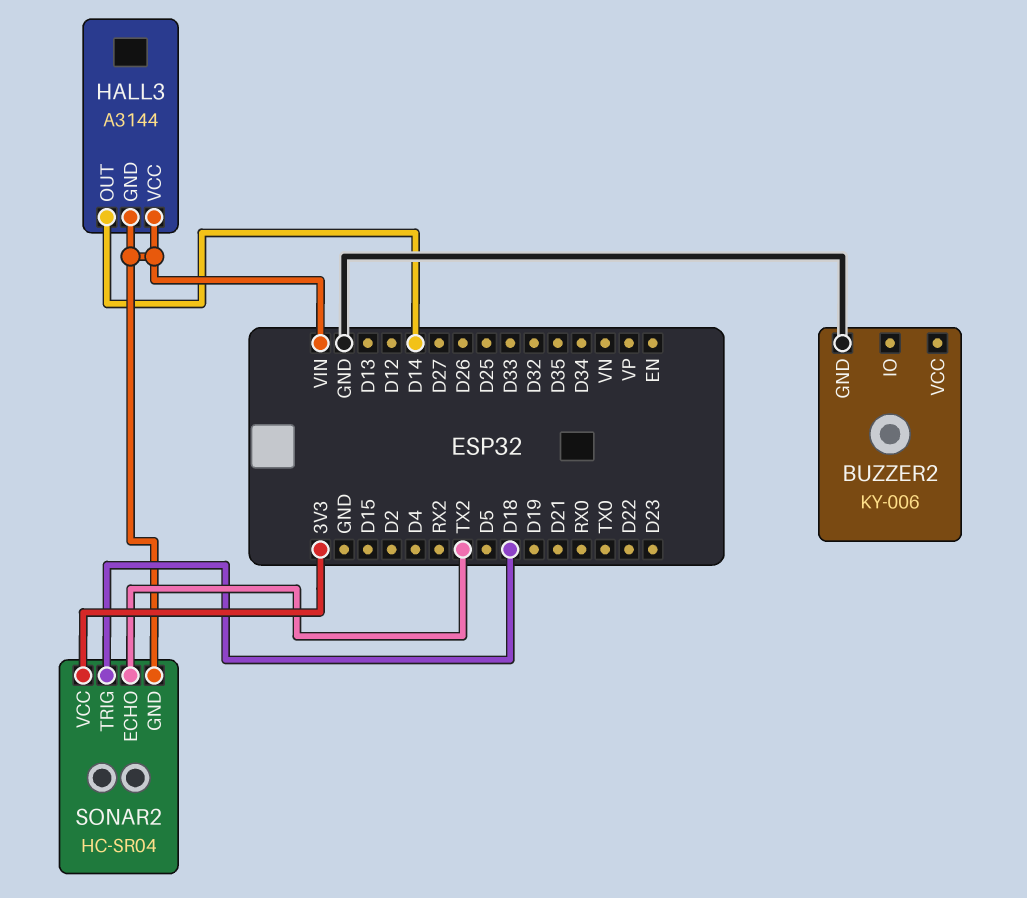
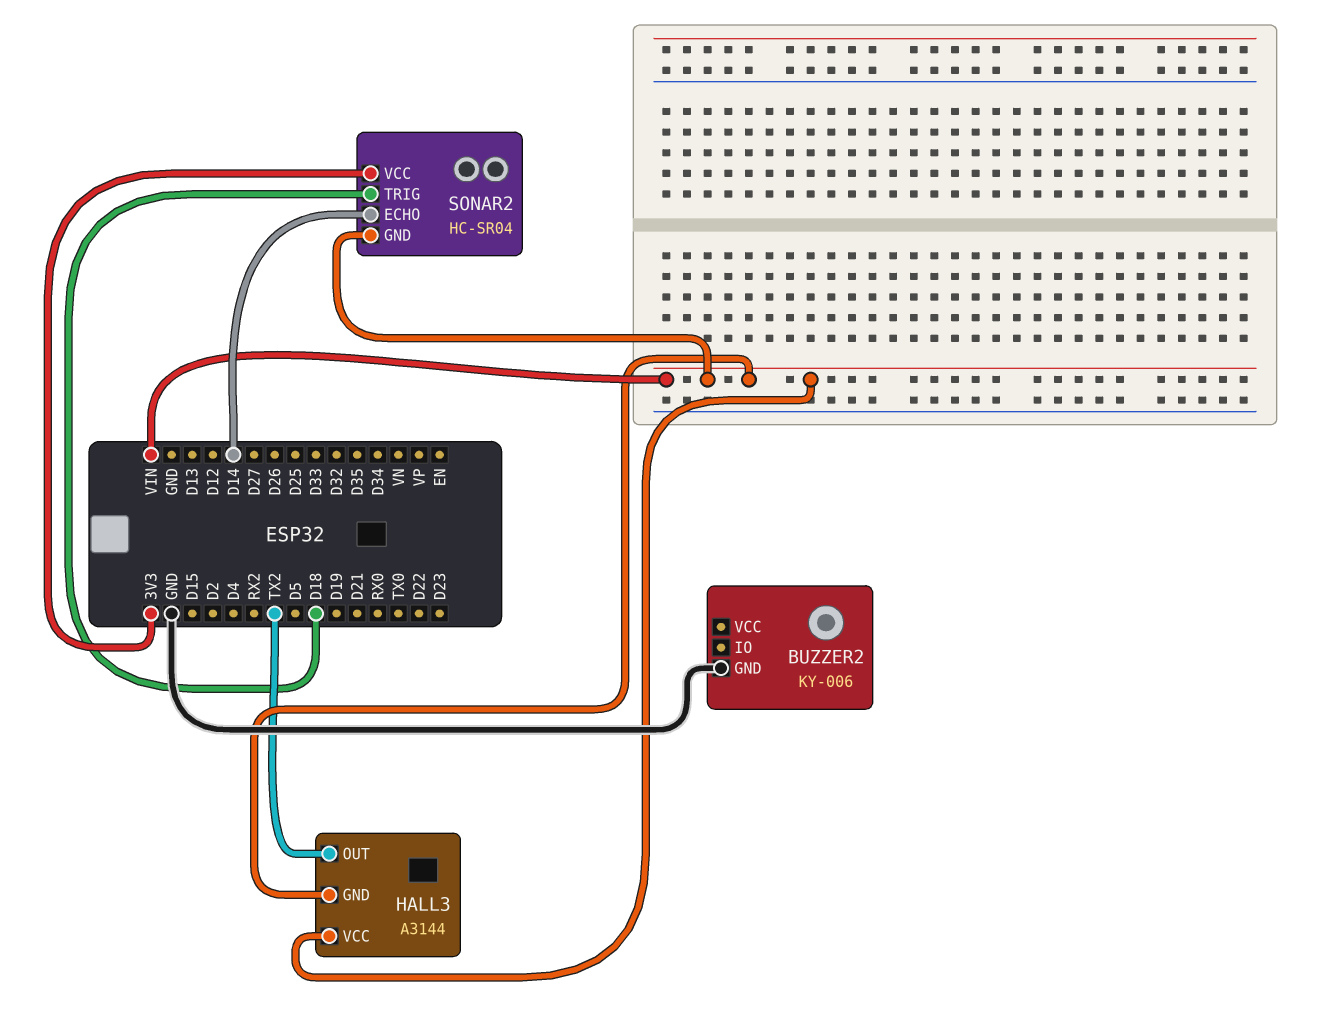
HALL3 pin OUT: D14 -> TX2
SONAR2 pin ECHO: TX2 -> D14

